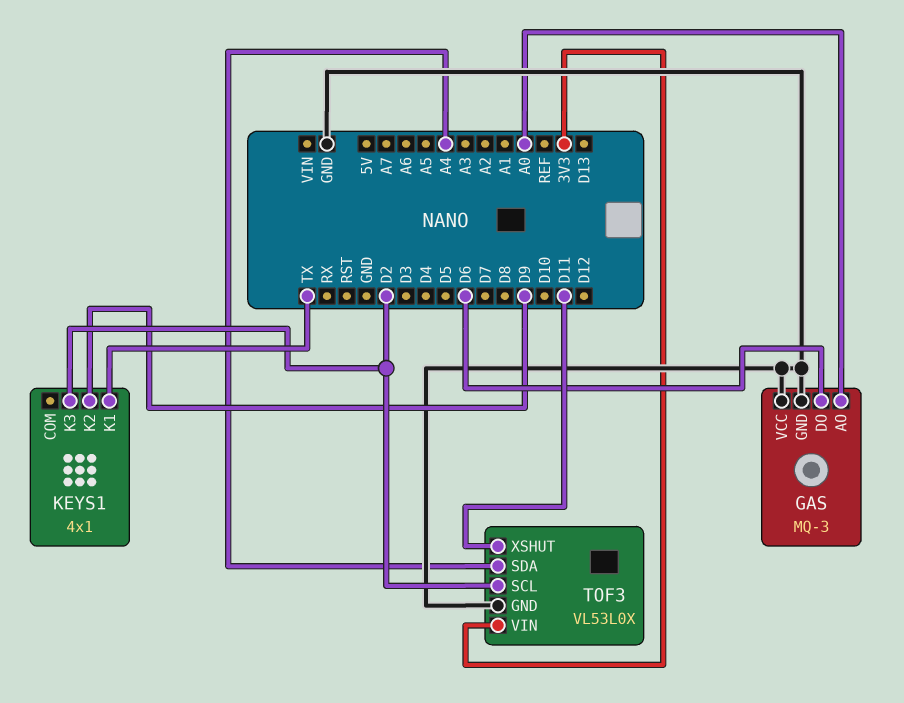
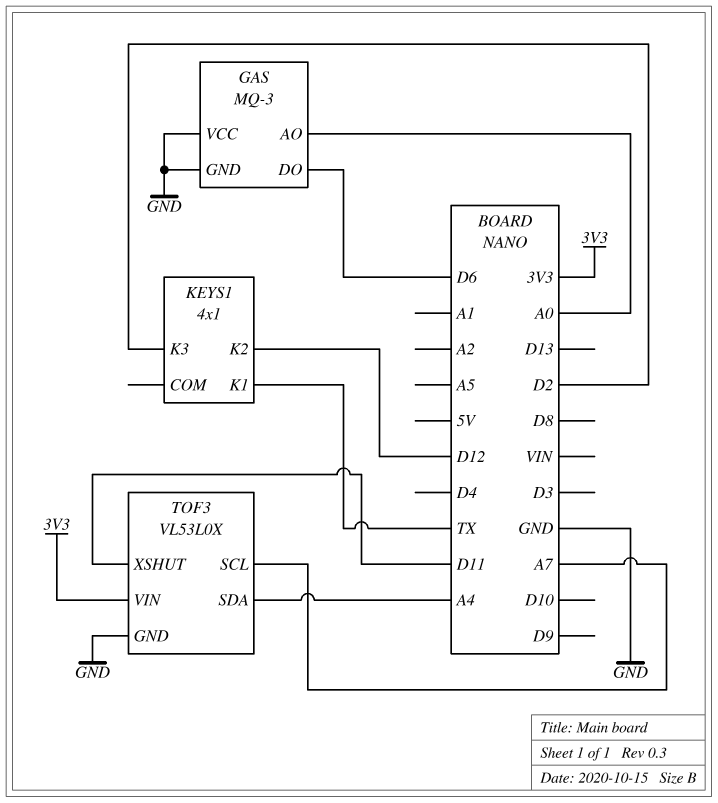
KEYS1 pin K2: D9 -> D12
TOF3 pin SCL: D2 -> A7

